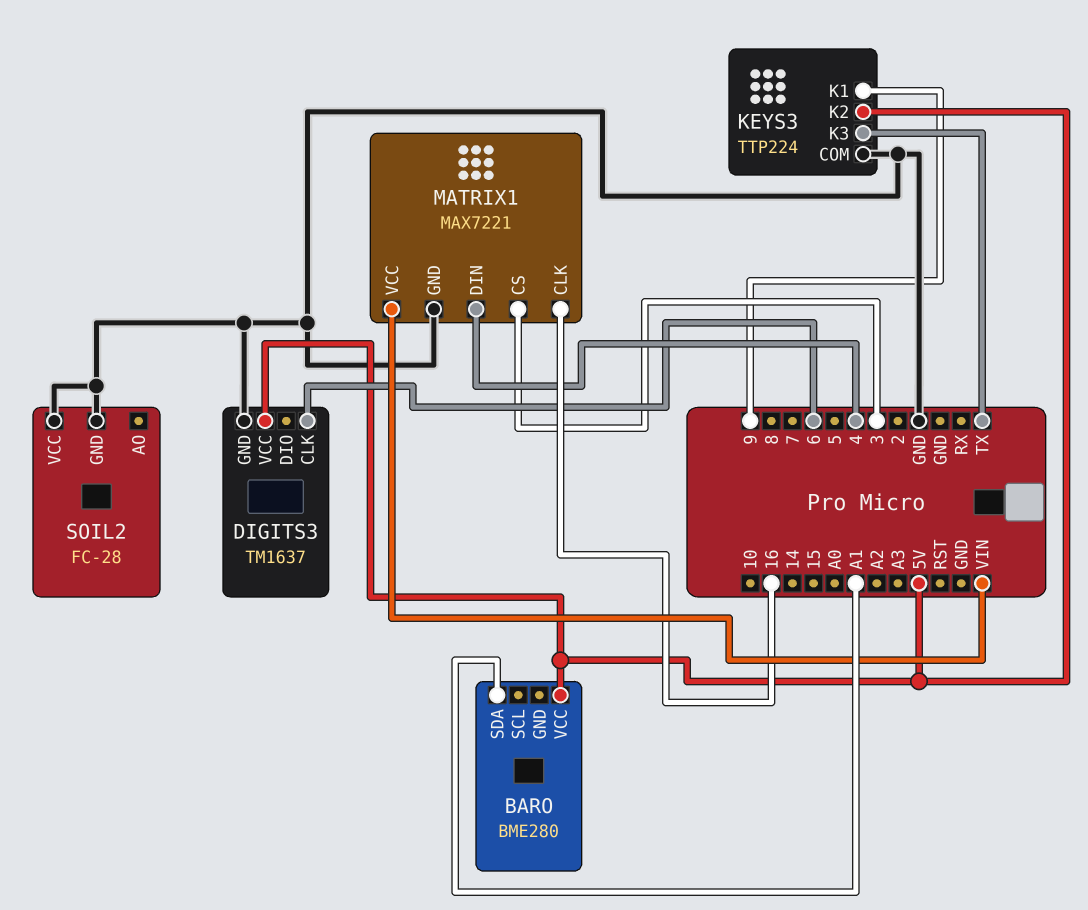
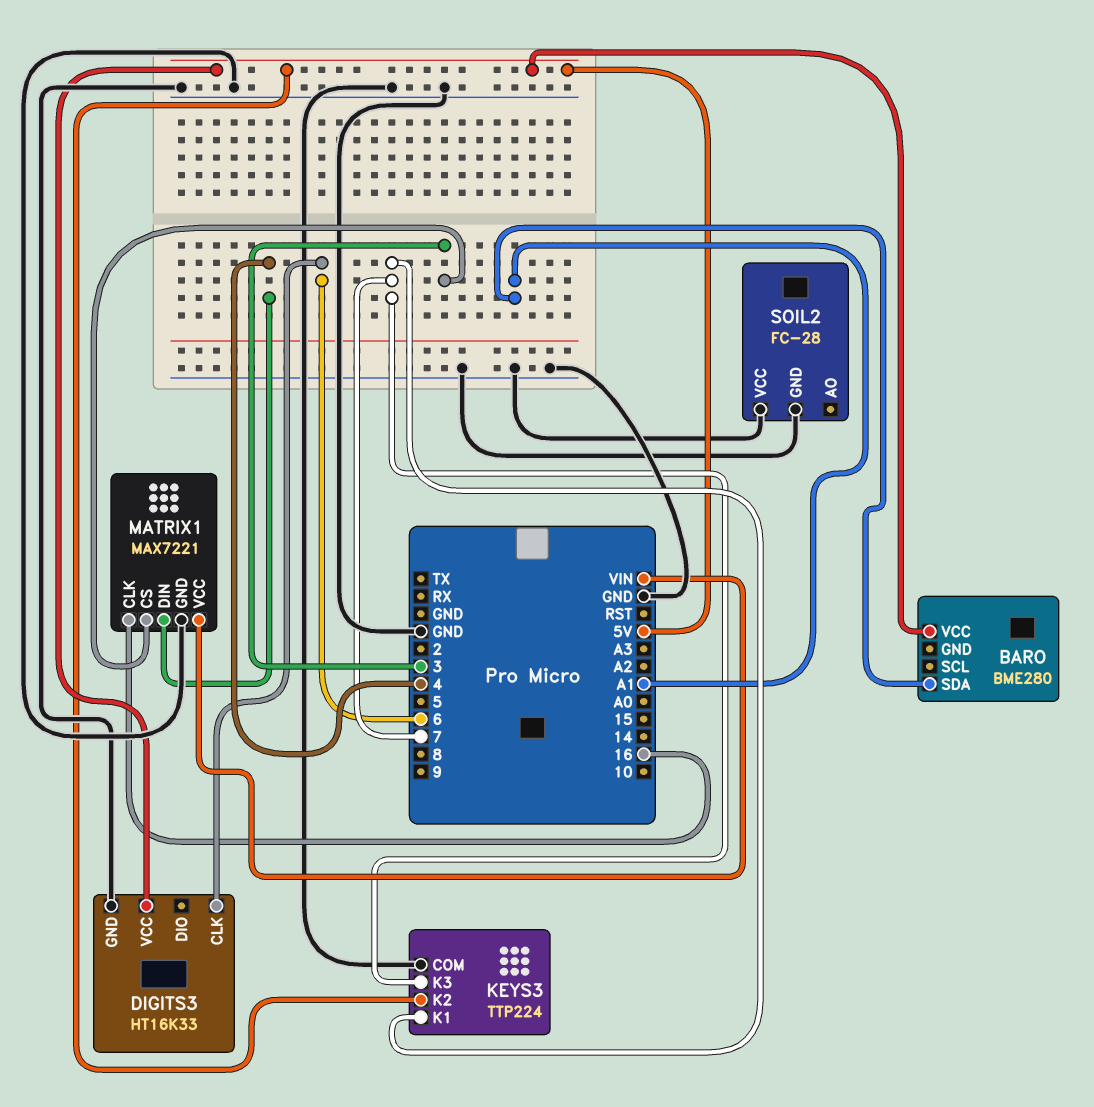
DIGITS3: TM1637 -> HT16K33
KEYS3 pin K1: 9 -> 7
KEYS3 pin K3: TX -> 7

